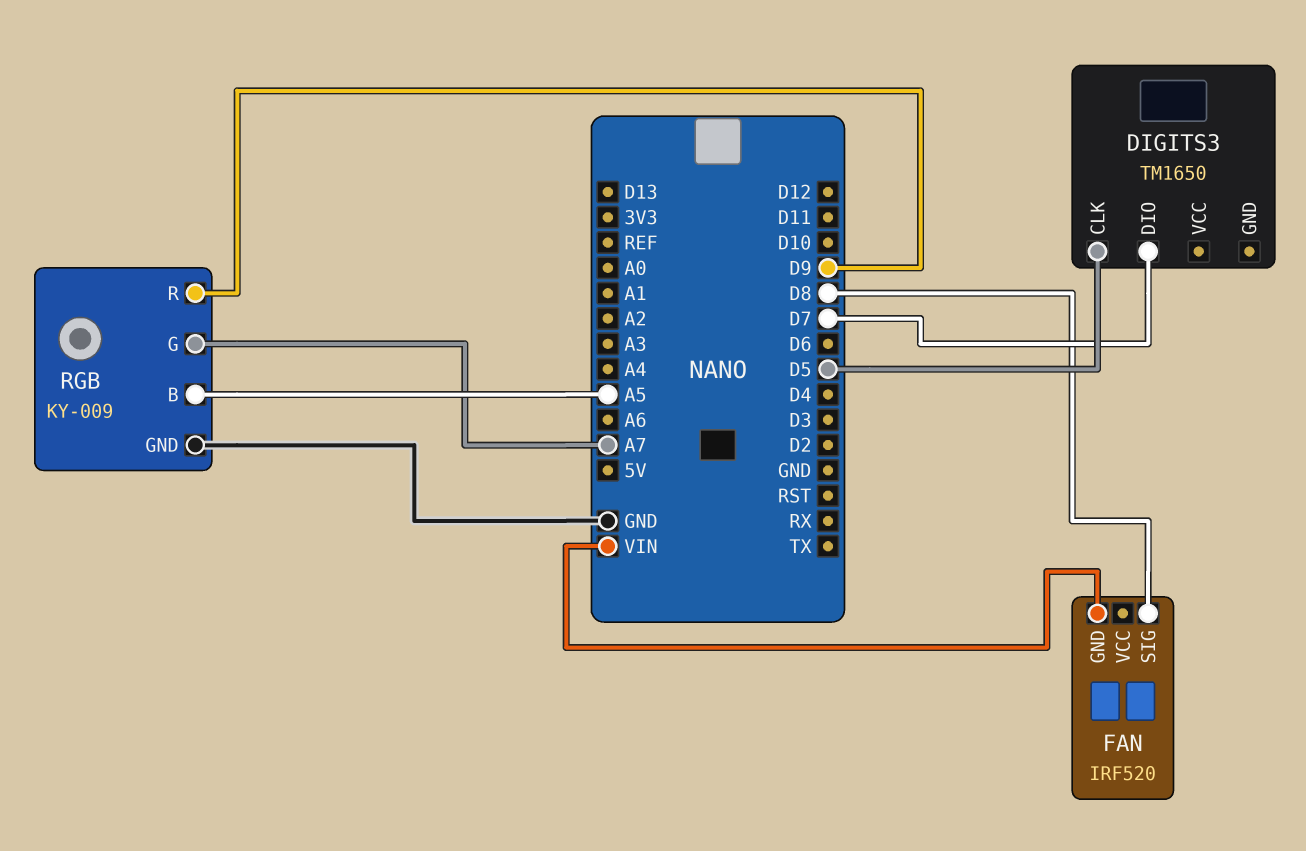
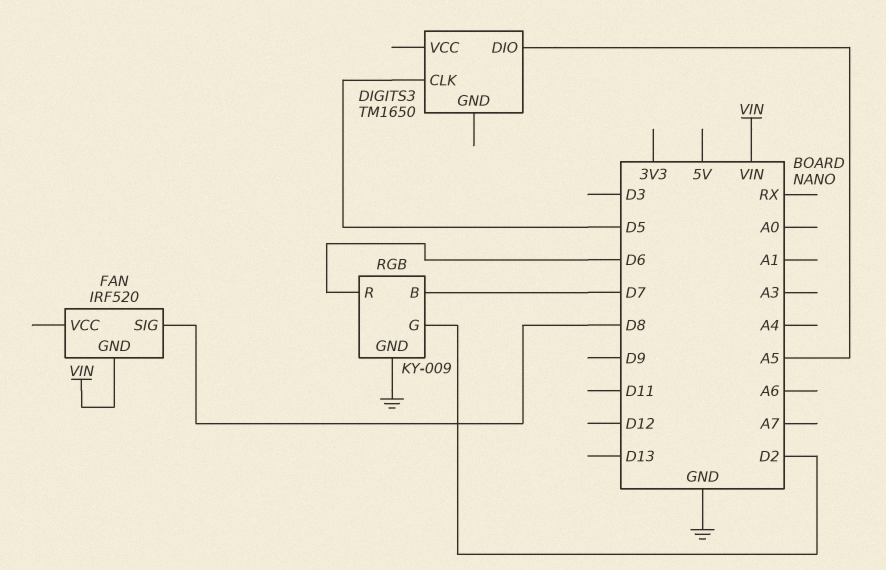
DIGITS3 pin DIO: D7 -> A5
RGB pin B: A5 -> D7
RGB pin G: A7 -> D2
RGB pin R: D9 -> D6

